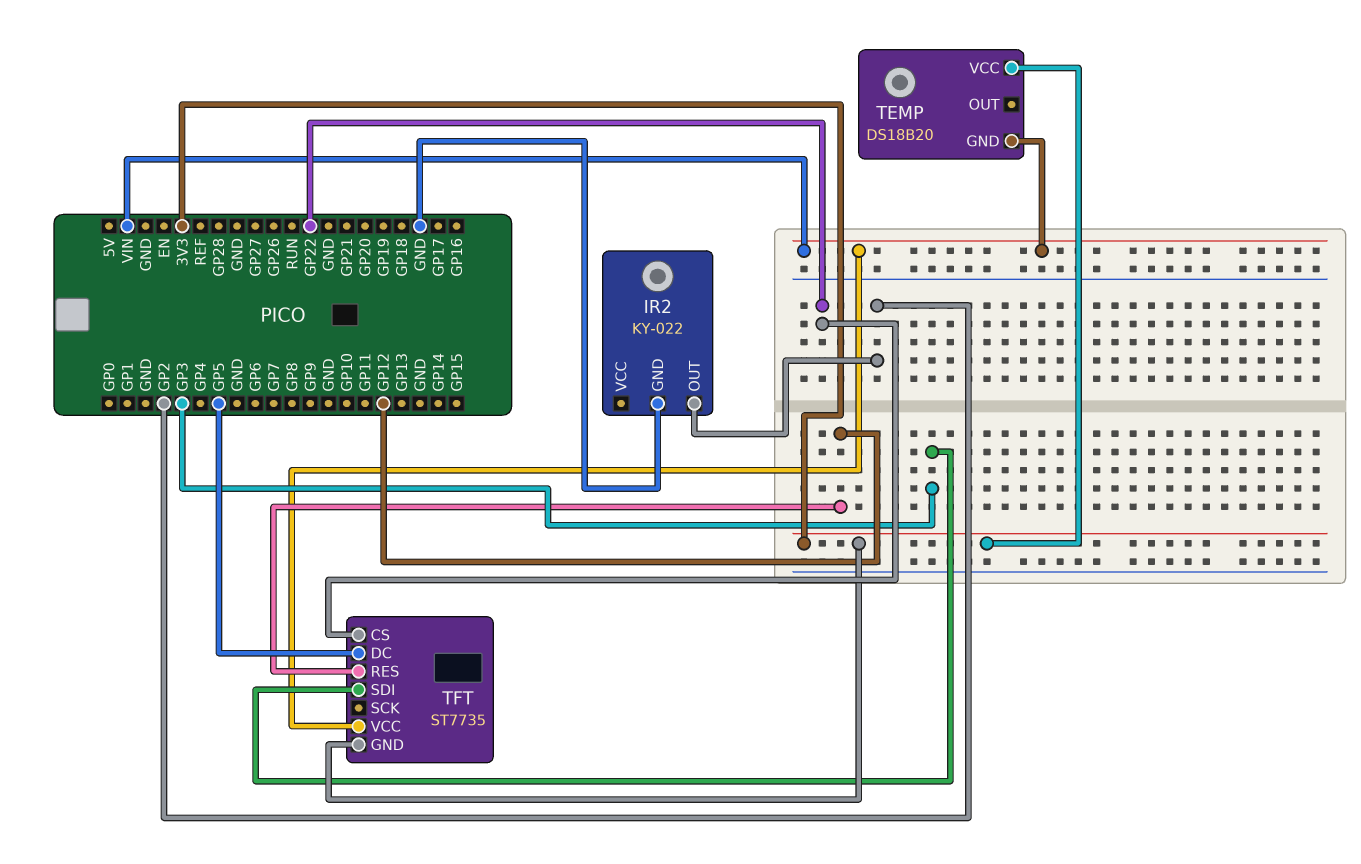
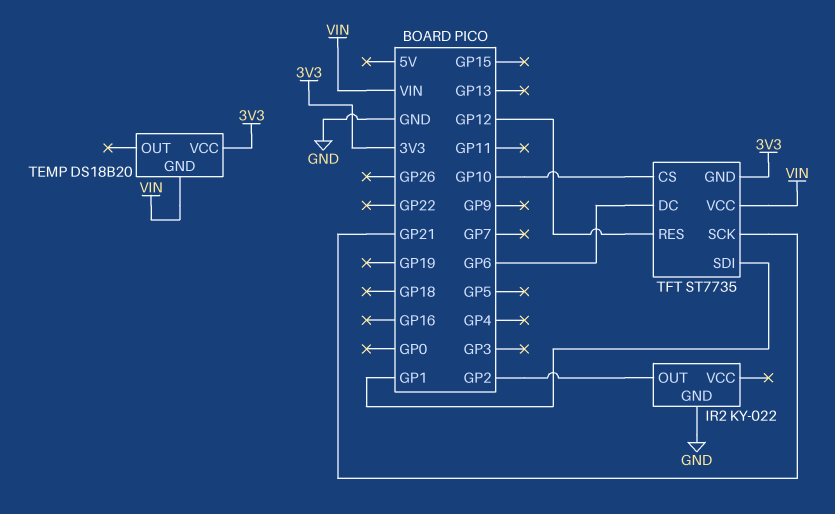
TFT pin CS: GP22 -> GP10
TFT pin DC: GP5 -> GP6
TFT pin SCK: none -> GP21
TFT pin SDI: GP3 -> GP1

